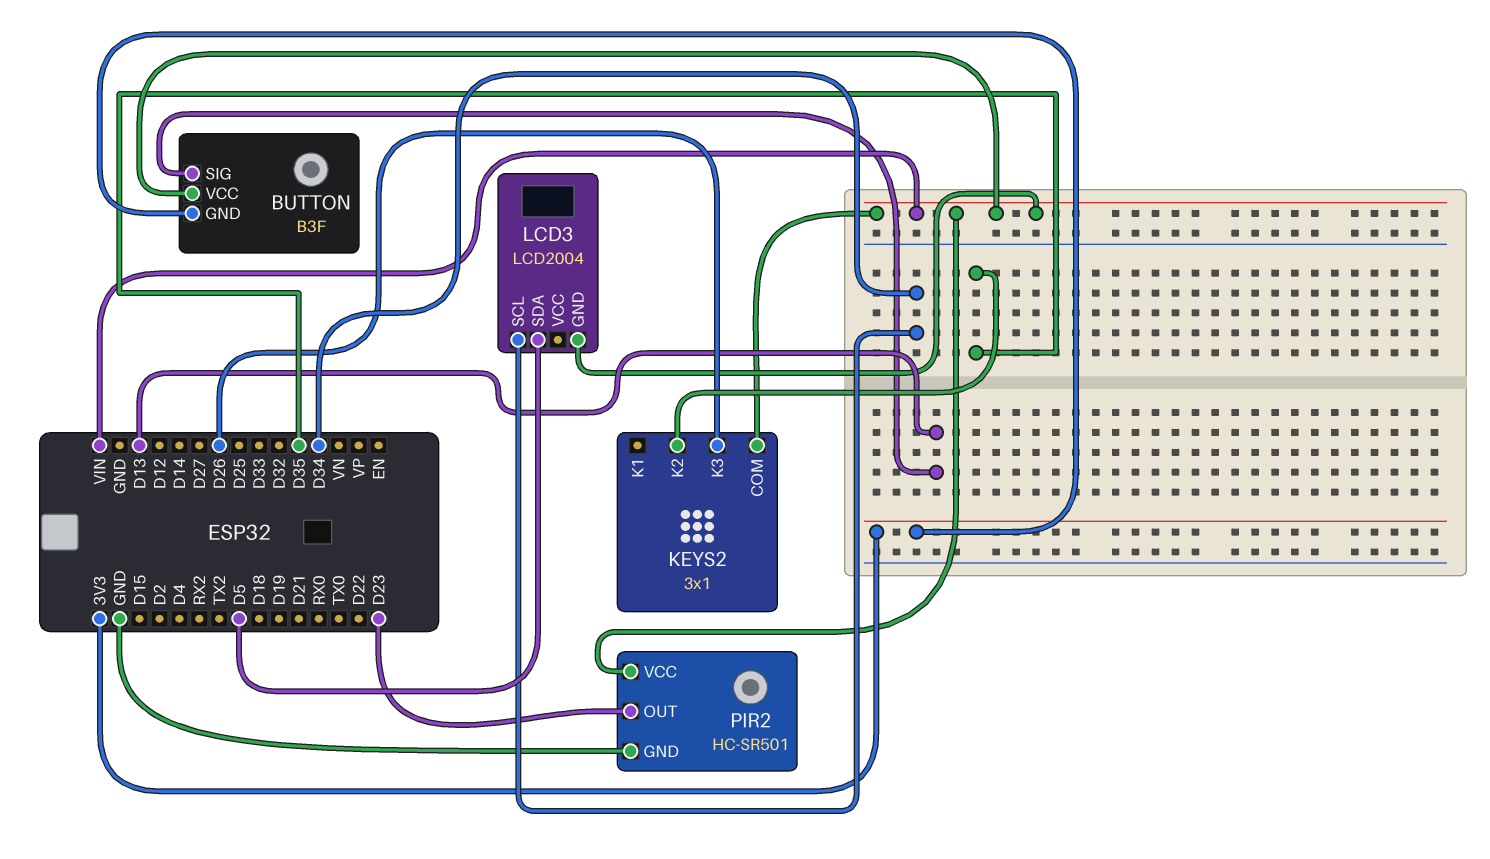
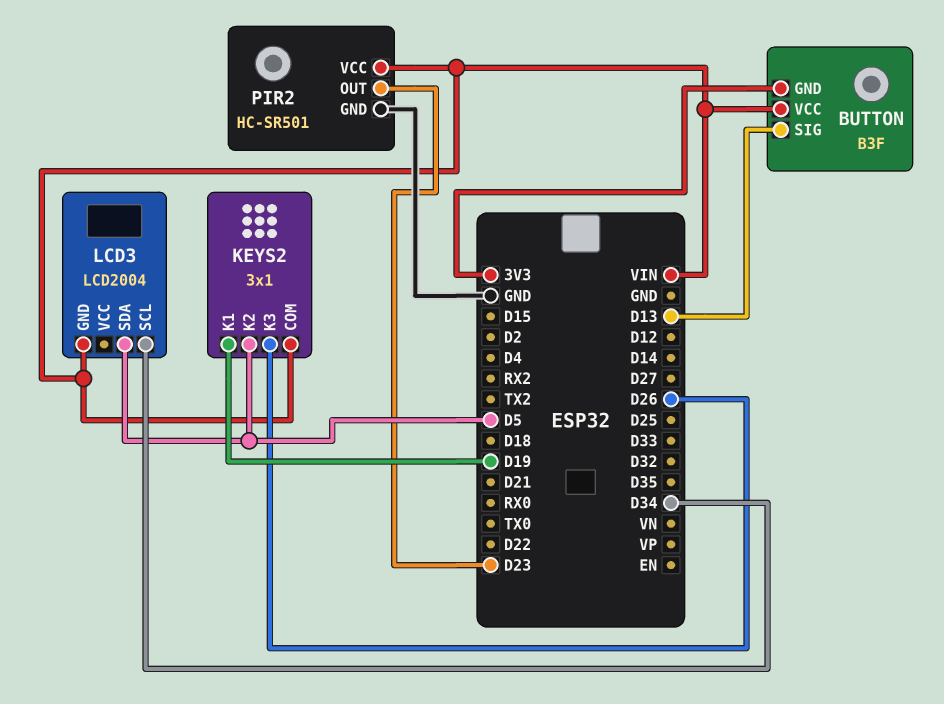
KEYS2 pin K1: none -> D19
KEYS2 pin K2: D35 -> D5

